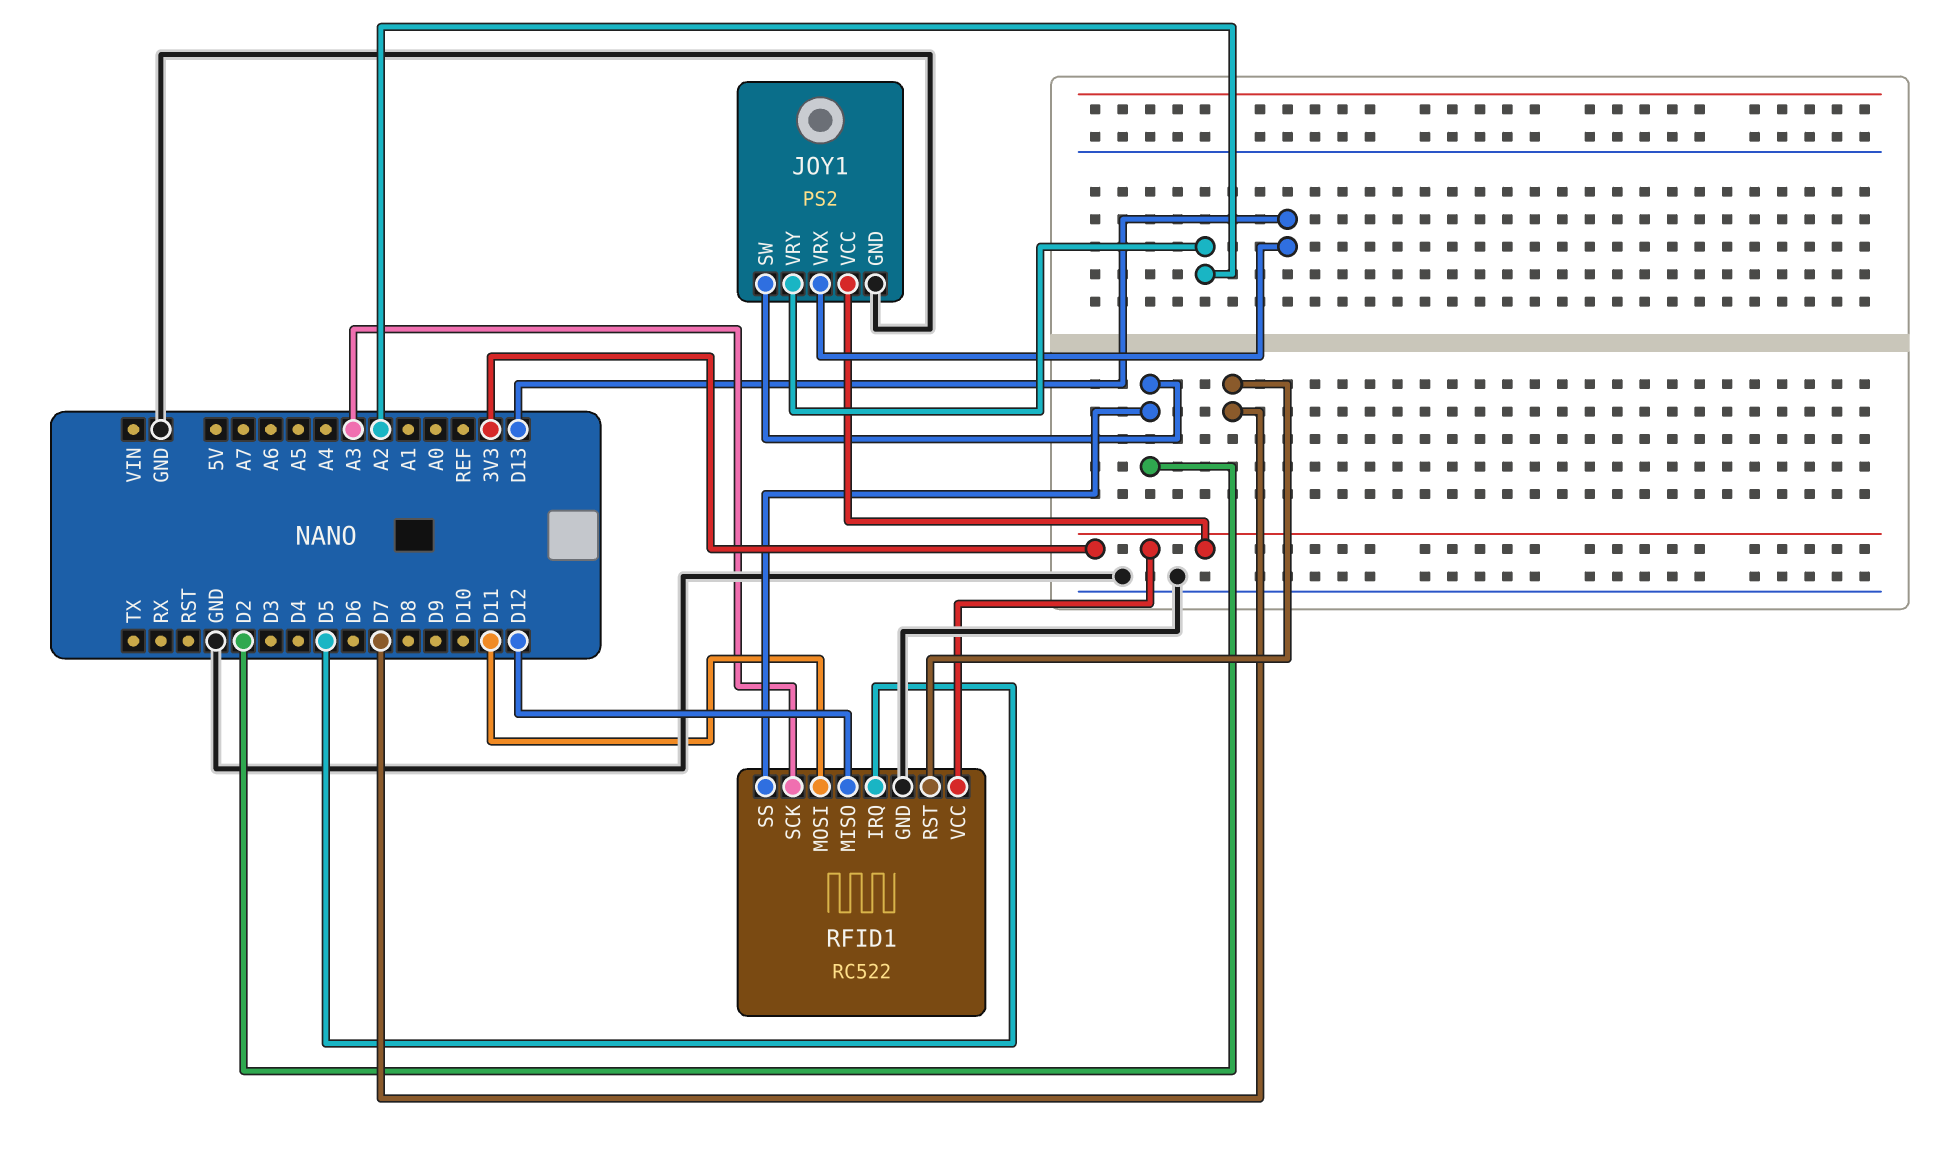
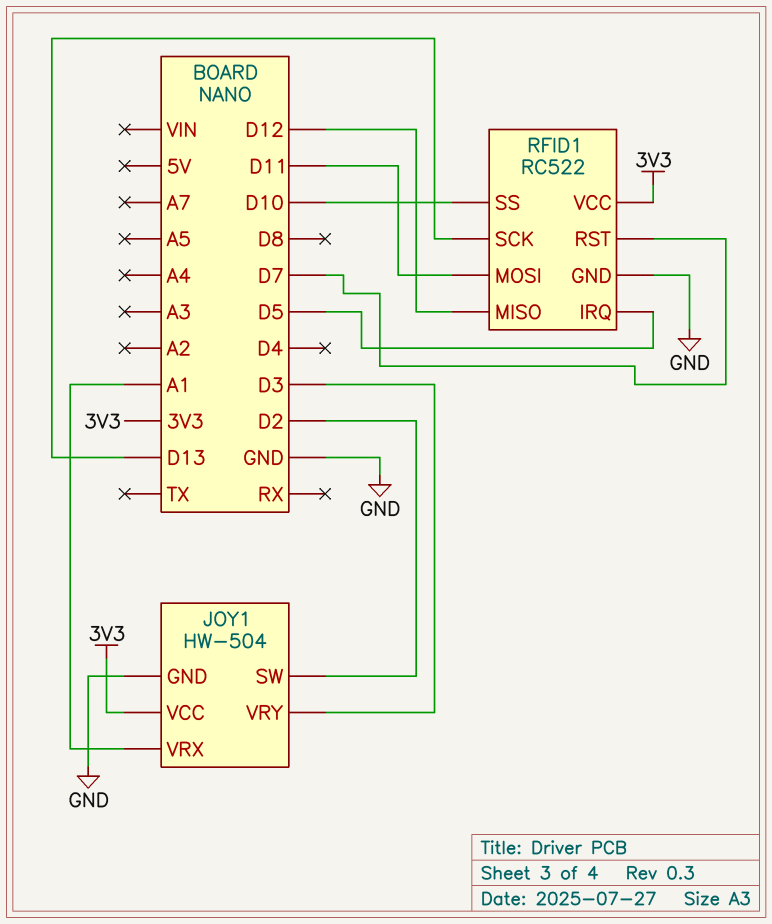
JOY1: PS2 -> HW-504
JOY1 pin VRX: D13 -> A1
JOY1 pin VRY: A2 -> D3
RFID1 pin SCK: A3 -> D13
RFID1 pin SS: D2 -> D10

